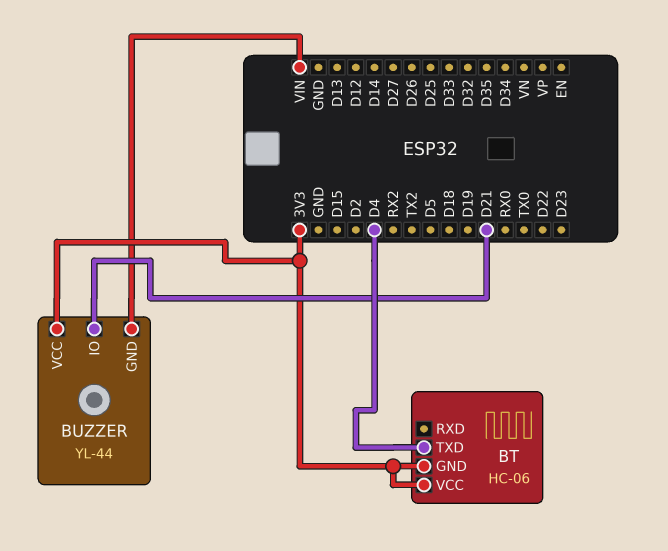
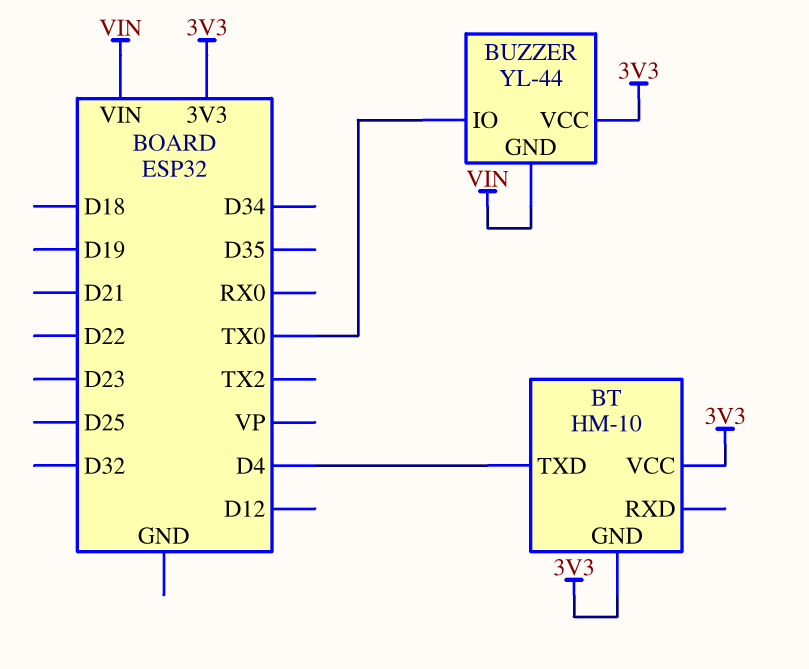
BT: HC-06 -> HM-10
BUZZER pin IO: D21 -> TX0

